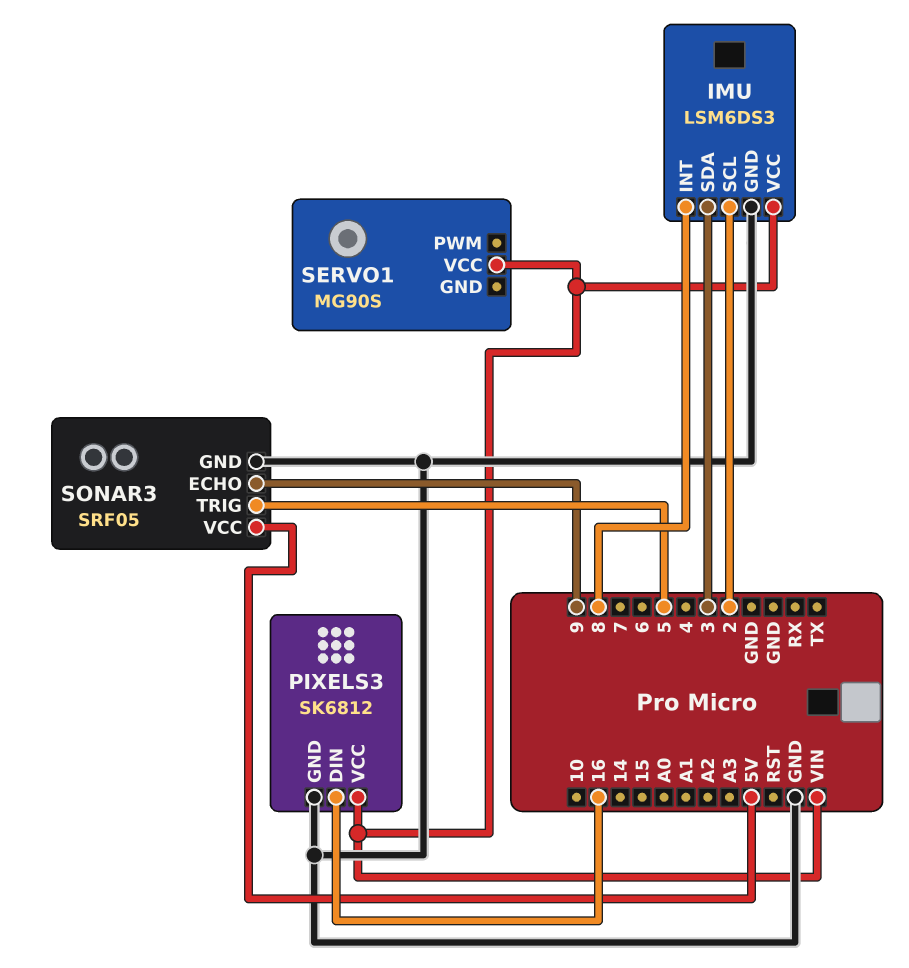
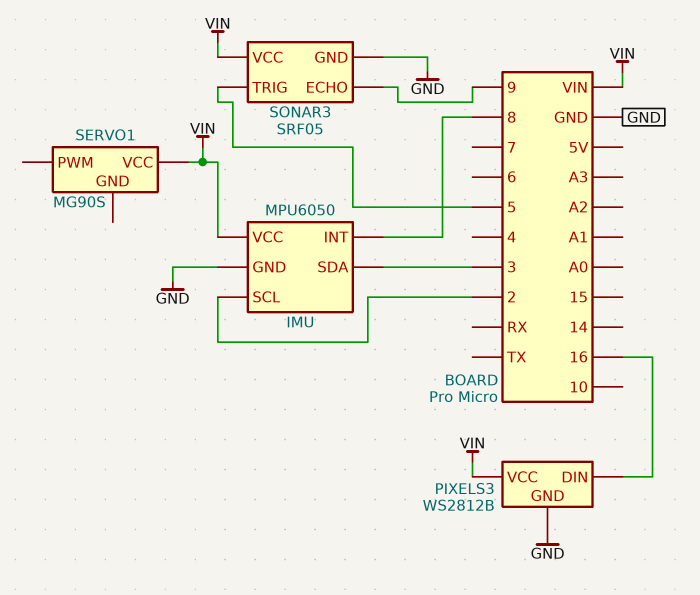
IMU: LSM6DS3 -> MPU6050
PIXELS3: SK6812 -> WS2812B
SONAR3 pin VCC: 5V -> VIN

